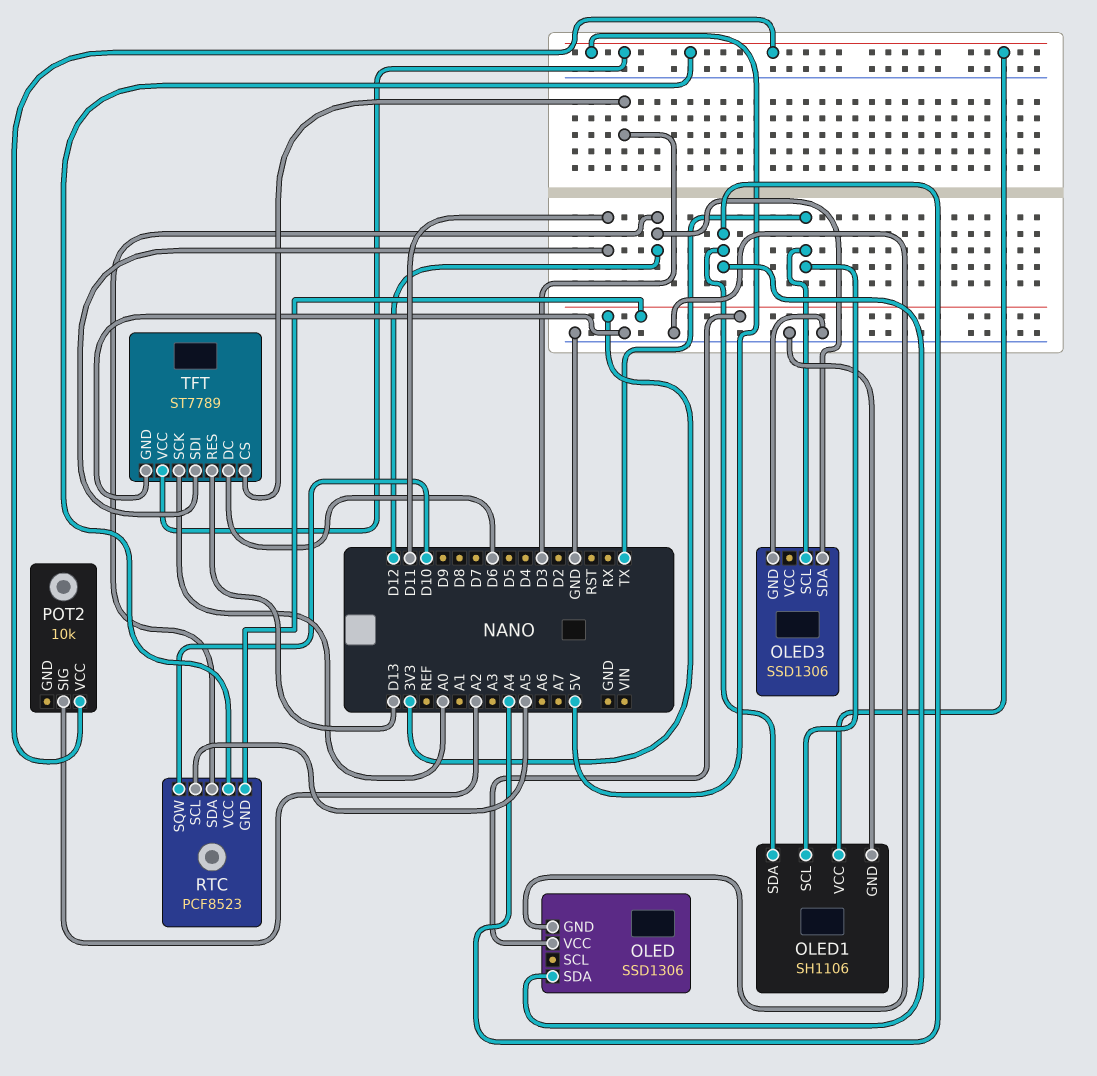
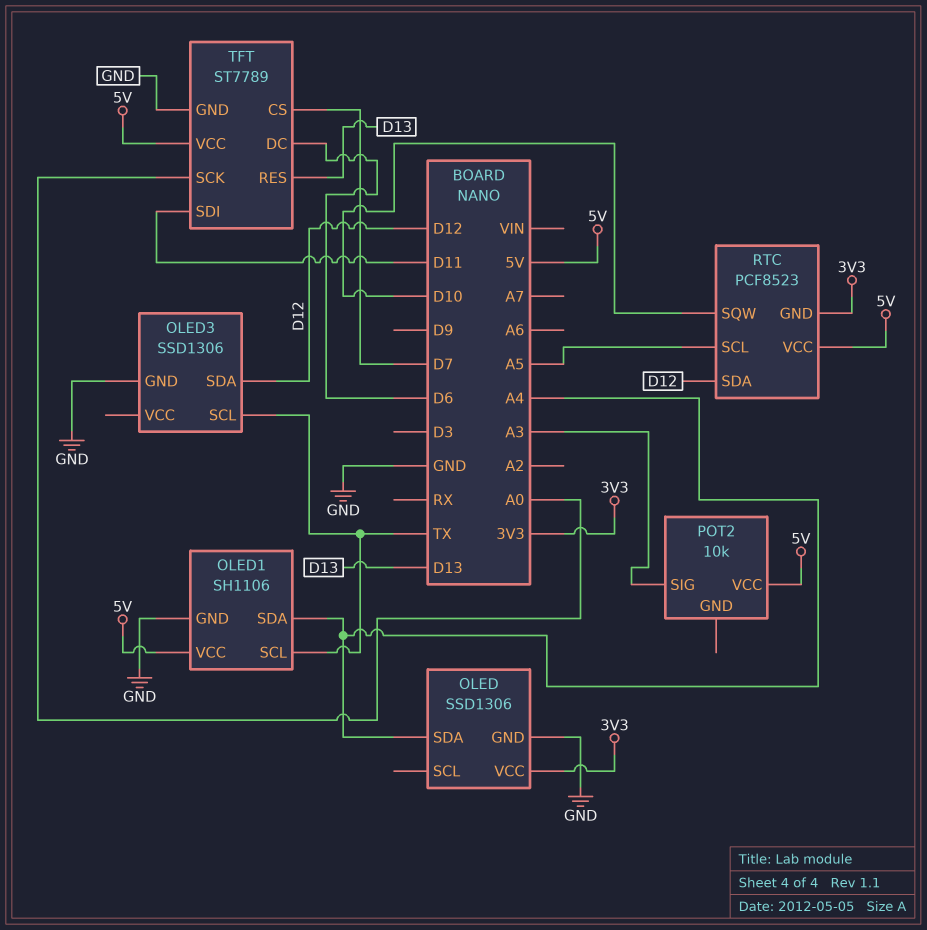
POT2 pin SIG: A2 -> A3
TFT pin CS: D3 -> D7

